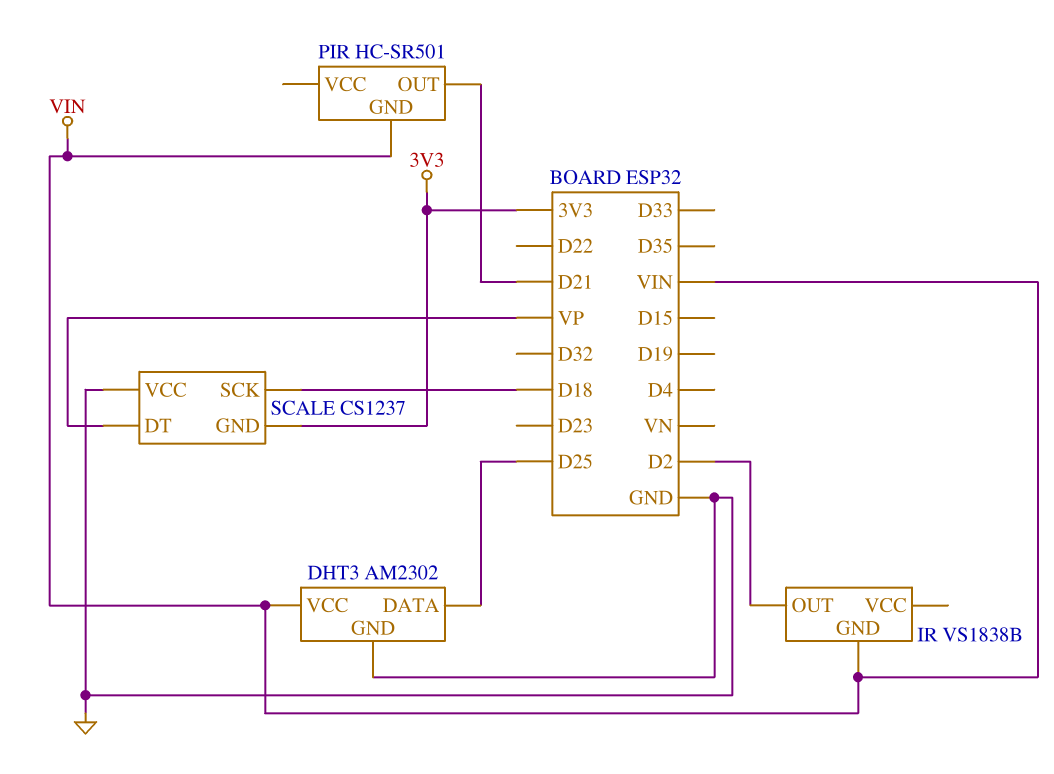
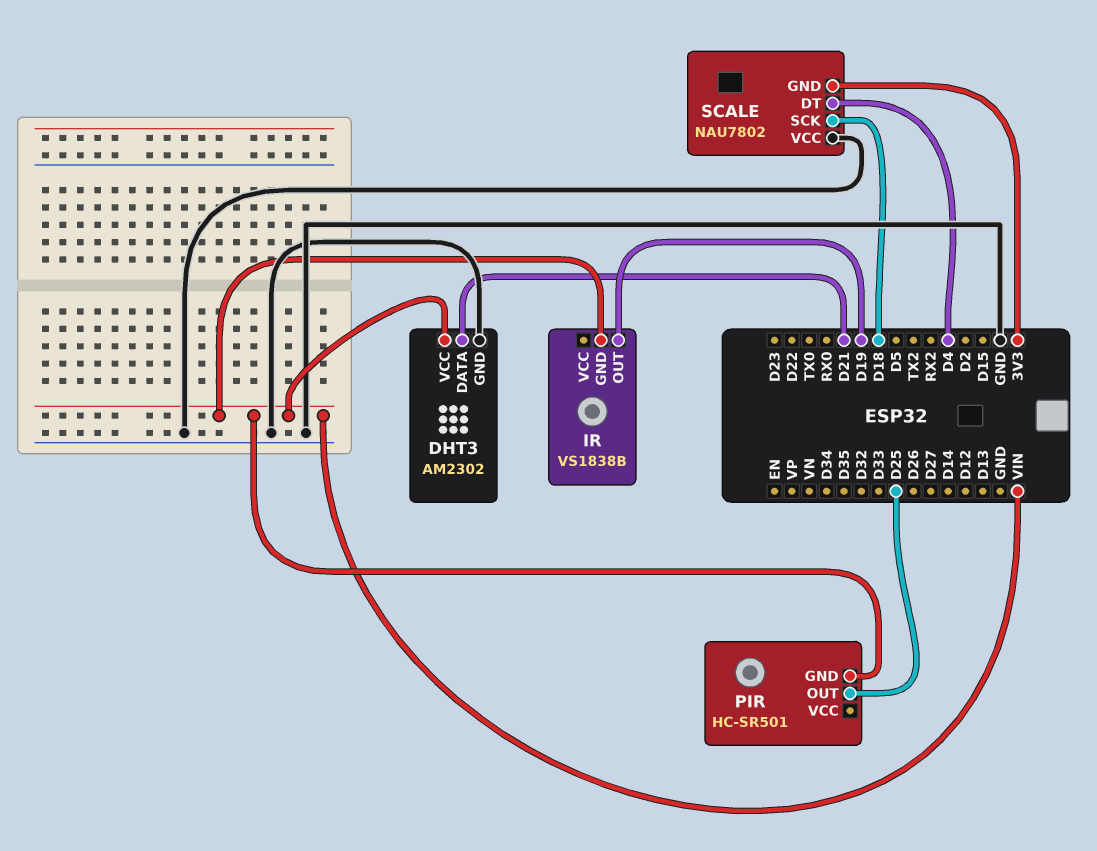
DHT3 pin DATA: D25 -> D21
IR pin OUT: D2 -> D19
PIR pin OUT: D21 -> D25
SCALE: CS1237 -> NAU7802
SCALE pin DT: VP -> D4

